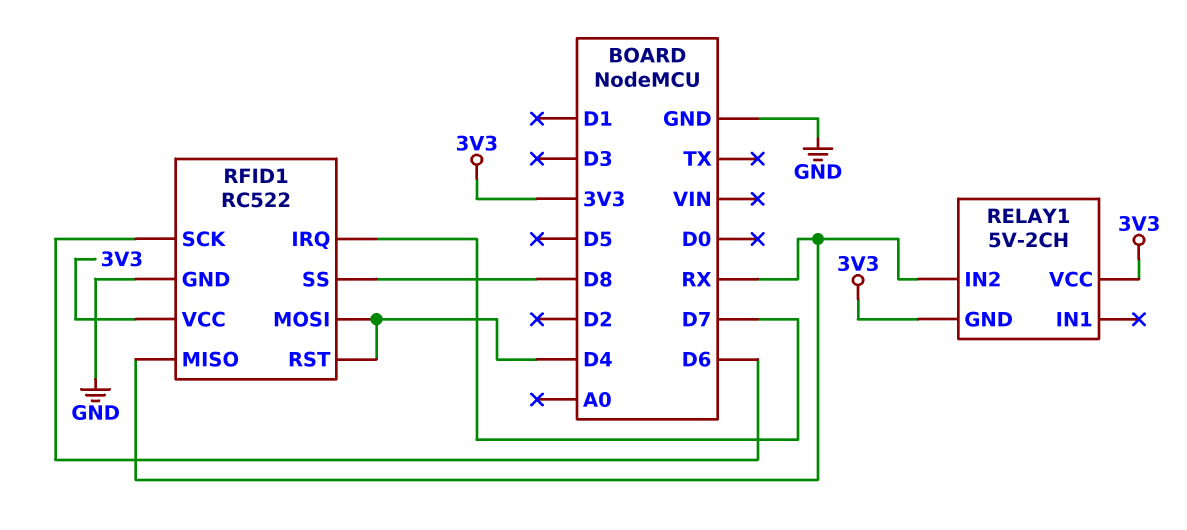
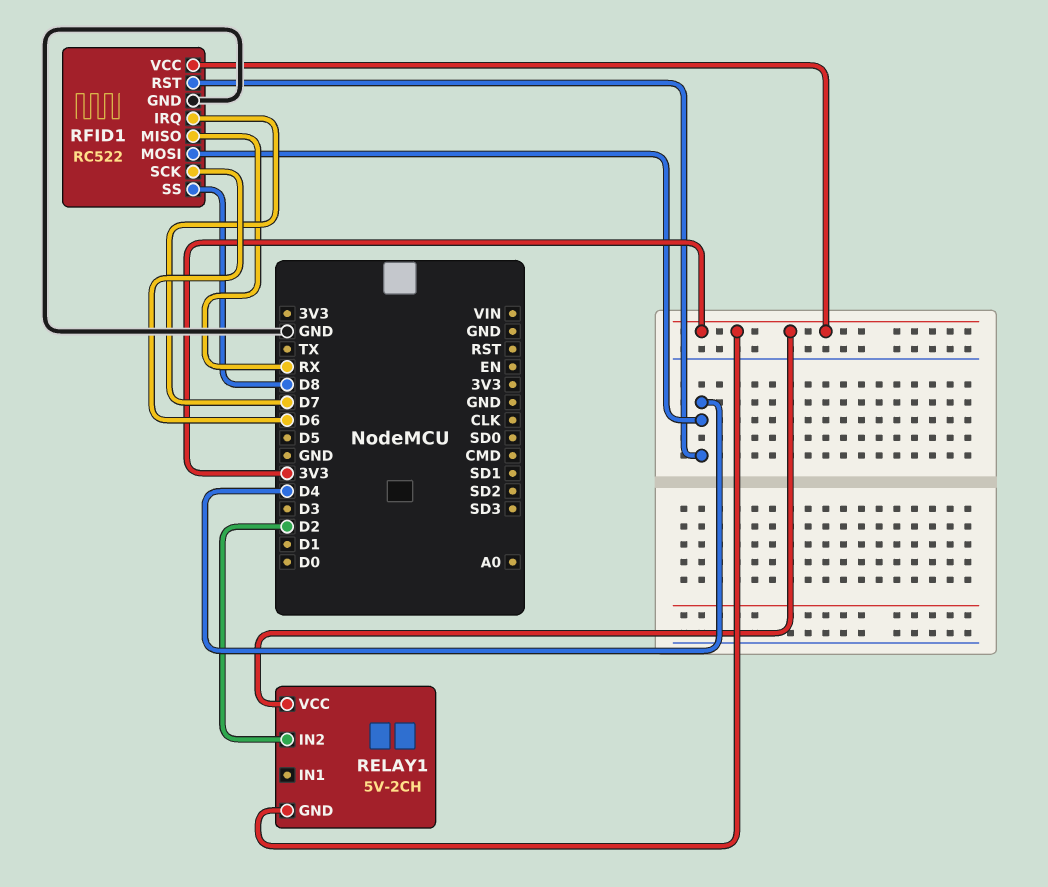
RELAY1 pin IN2: RX -> D2

